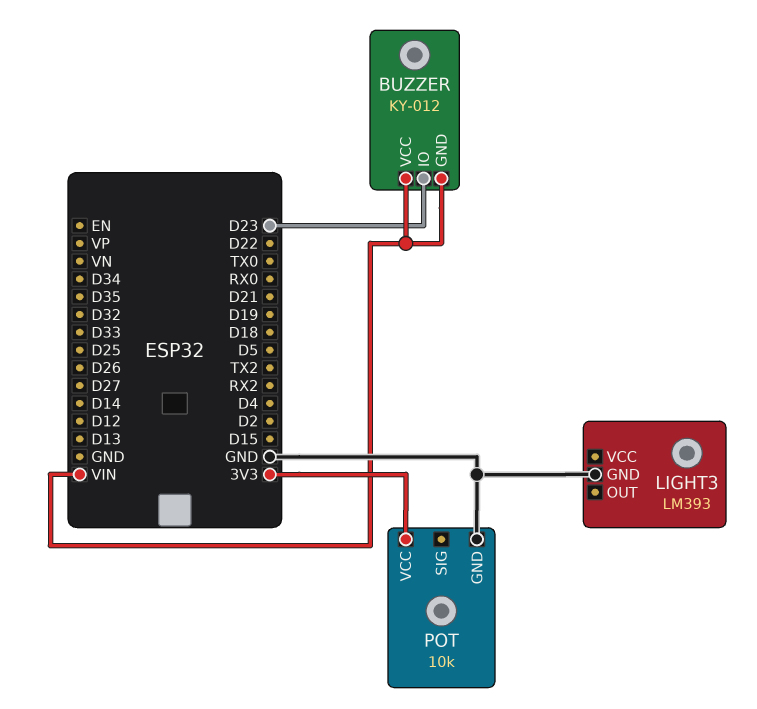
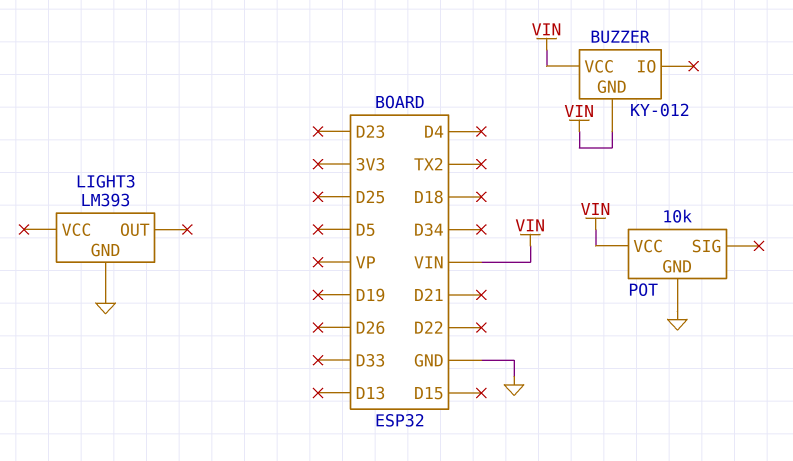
BUZZER pin IO: D23 -> none
POT pin VCC: 3V3 -> VIN

